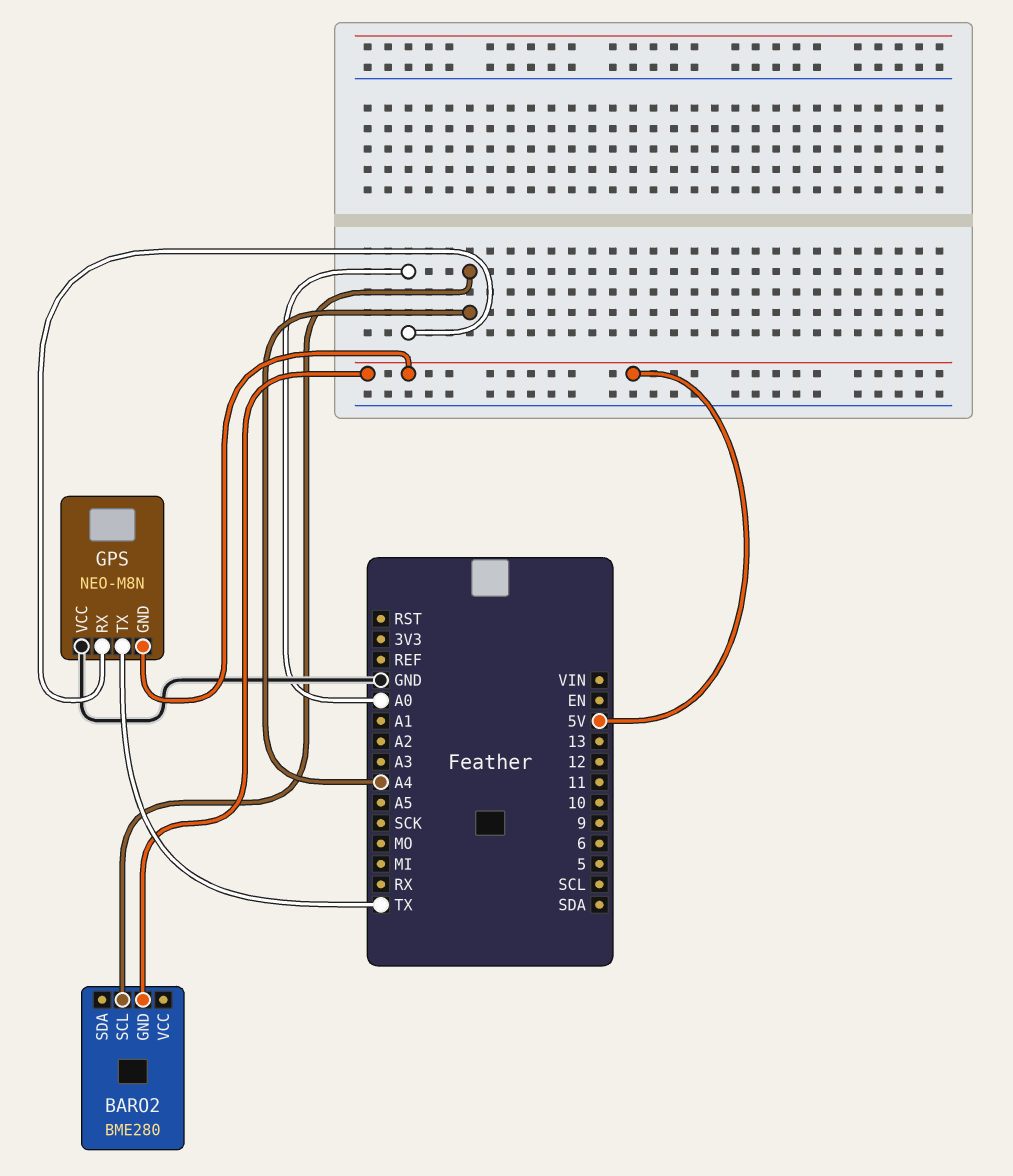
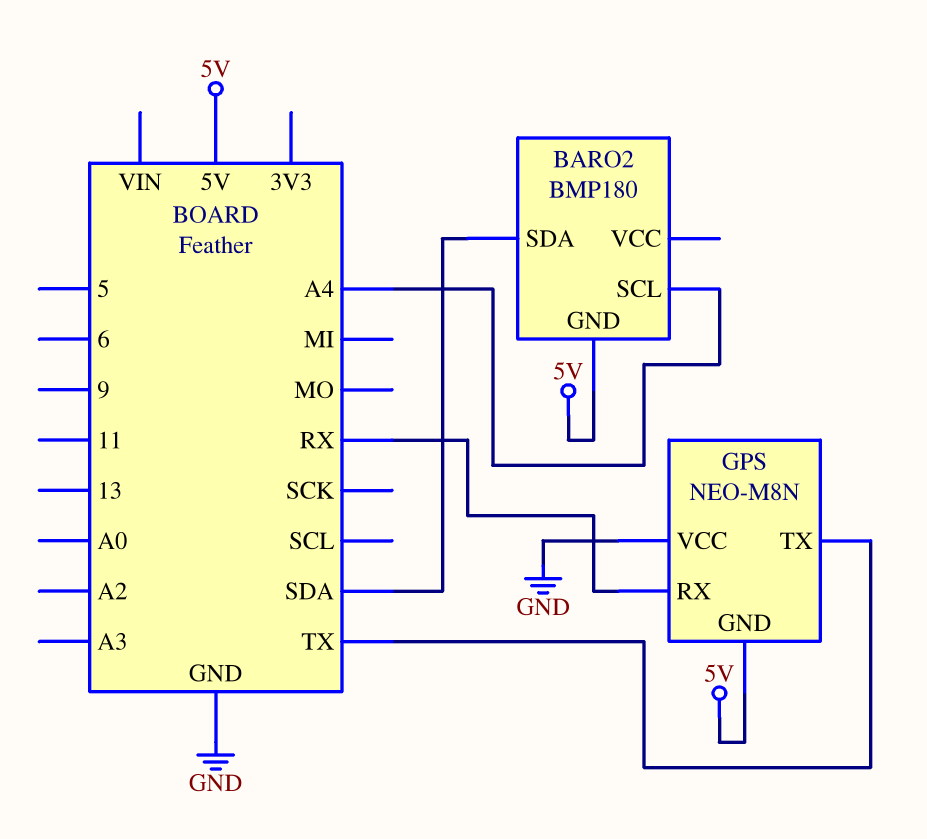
BARO2: BME280 -> BMP180
BARO2 pin SDA: none -> SDA
GPS pin RX: A0 -> RX

